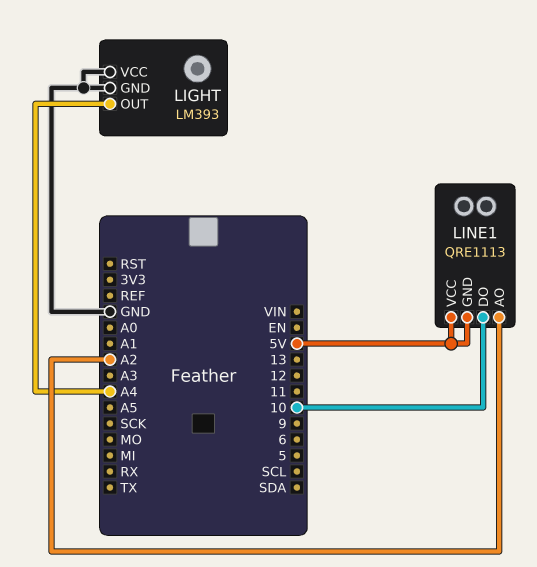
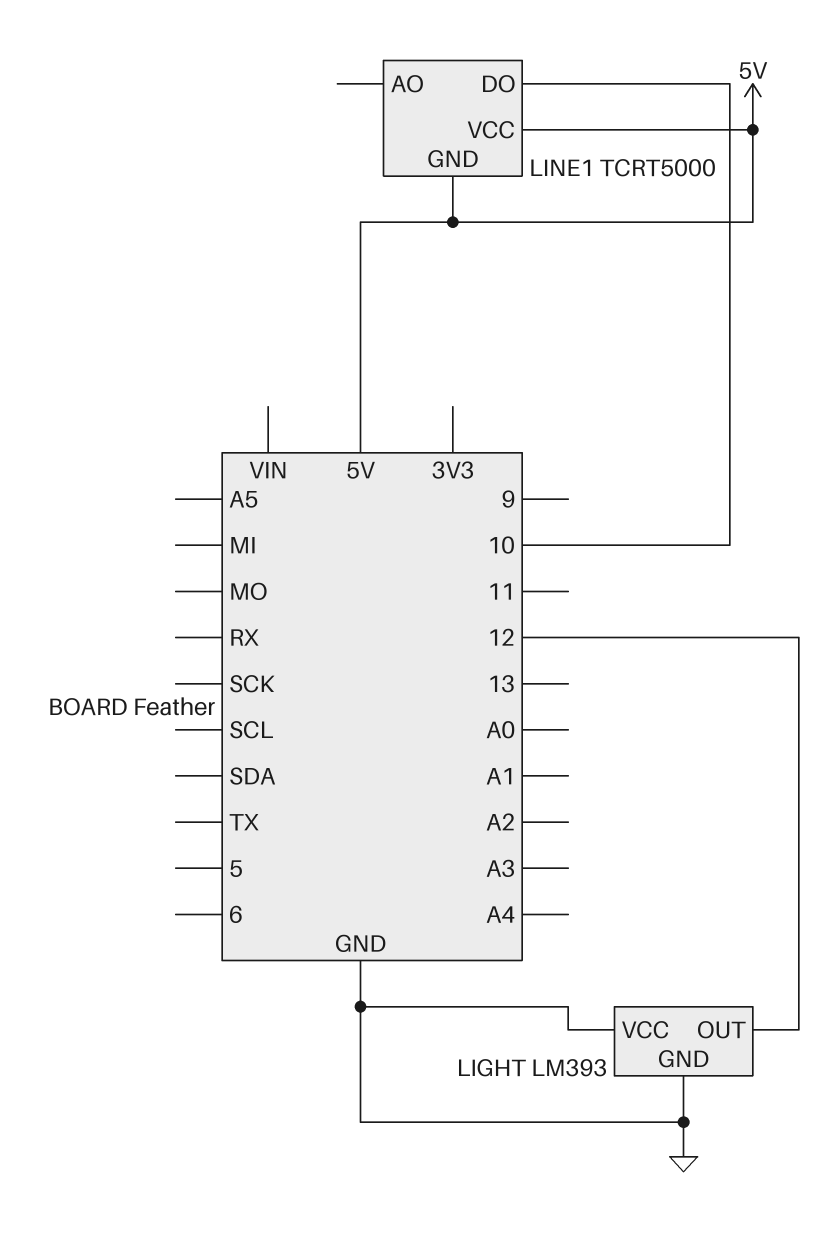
LIGHT pin OUT: A4 -> 12
LINE1: QRE1113 -> TCRT5000
LINE1 pin AO: A2 -> none

